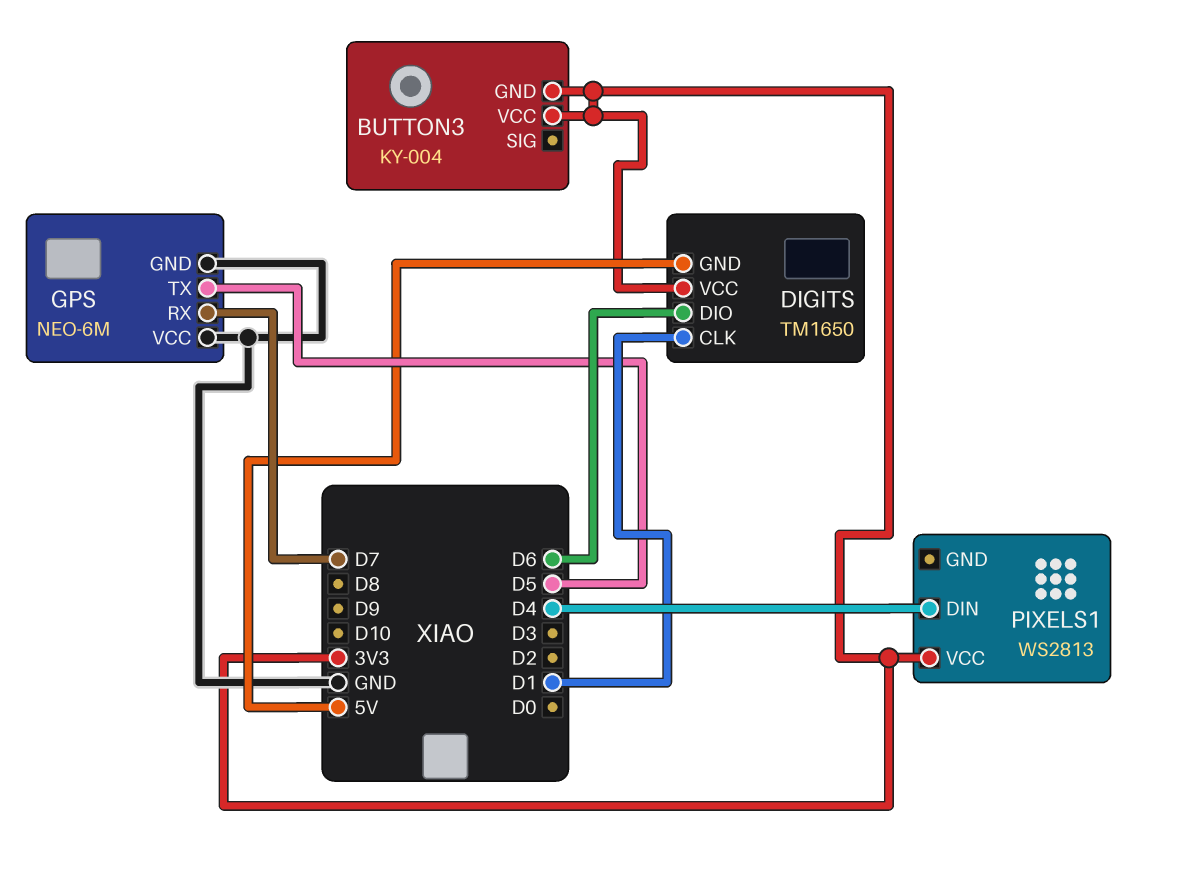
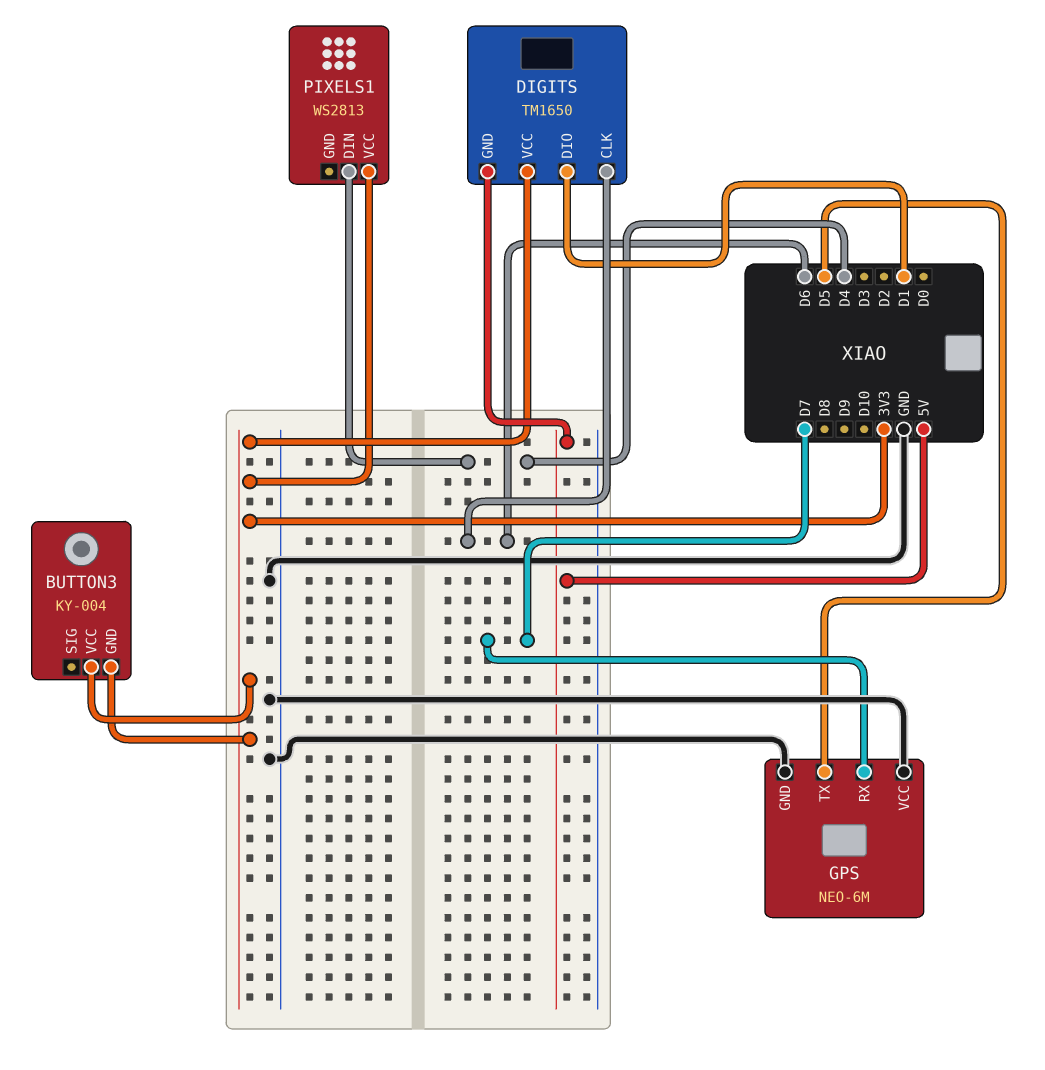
DIGITS pin CLK: D1 -> D6
DIGITS pin DIO: D6 -> D1

